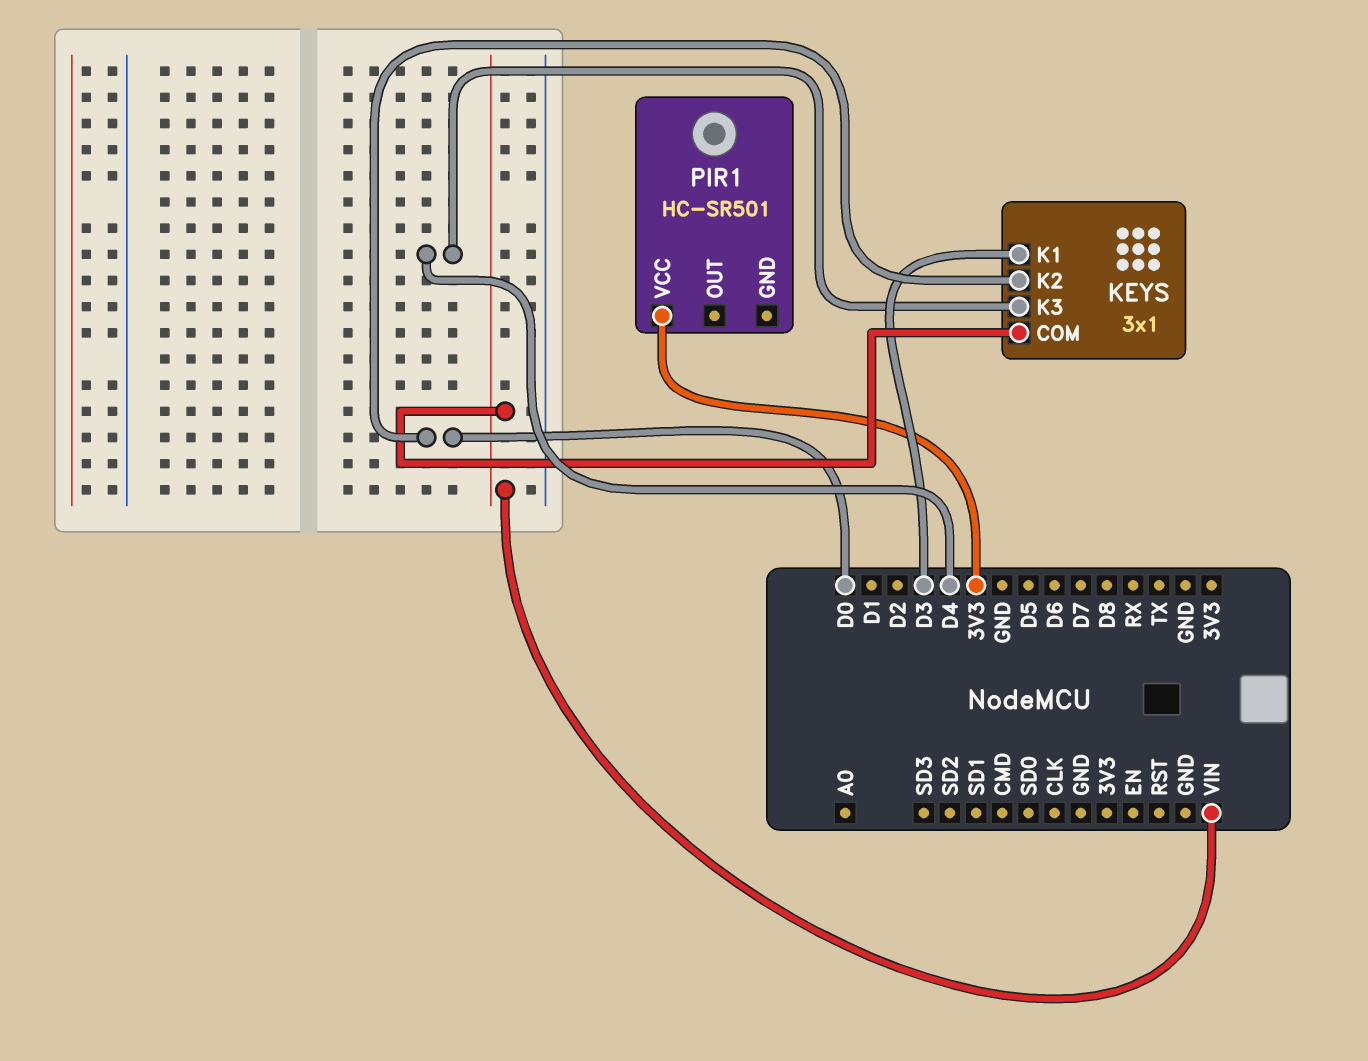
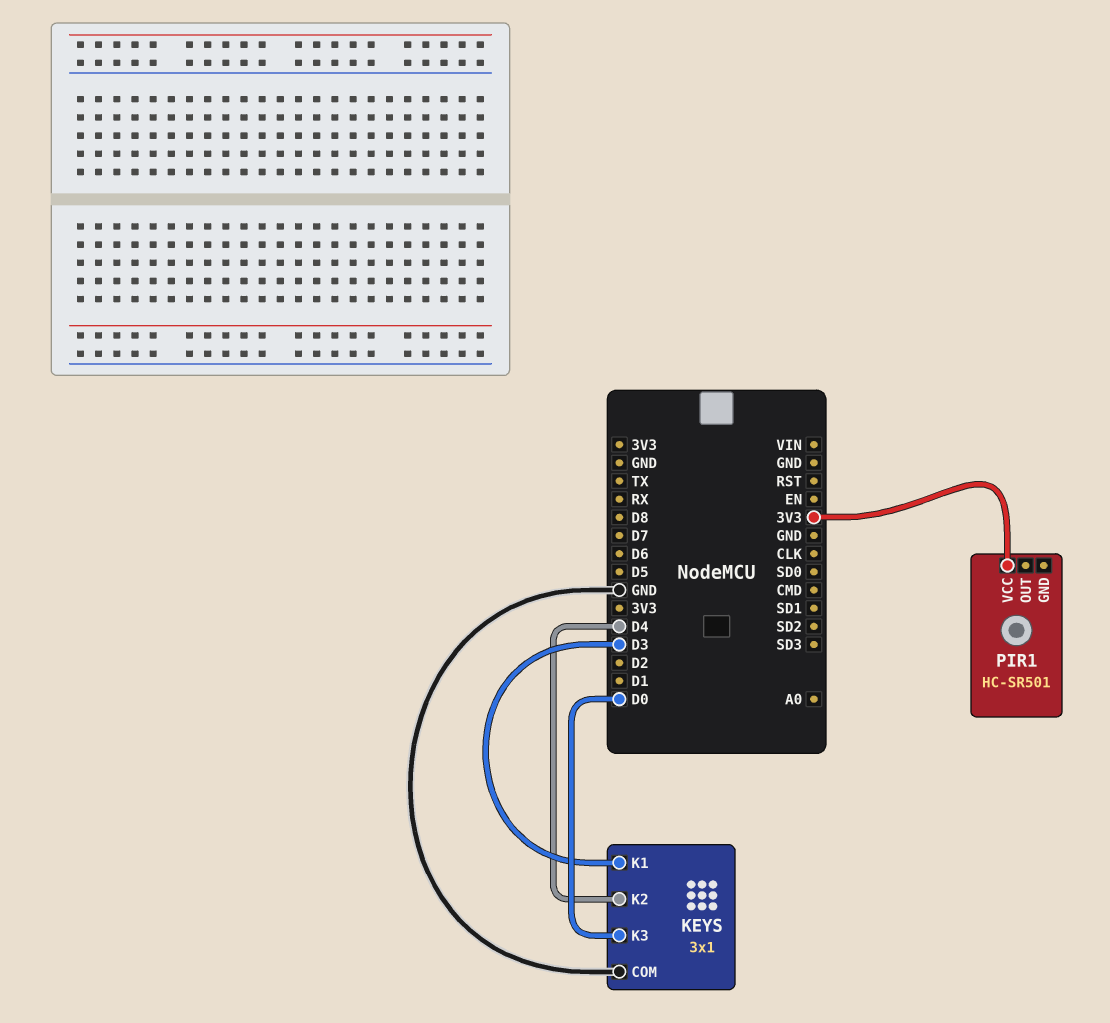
KEYS pin COM: VIN -> GND
KEYS pin K2: D0 -> D4
KEYS pin K3: D4 -> D0

